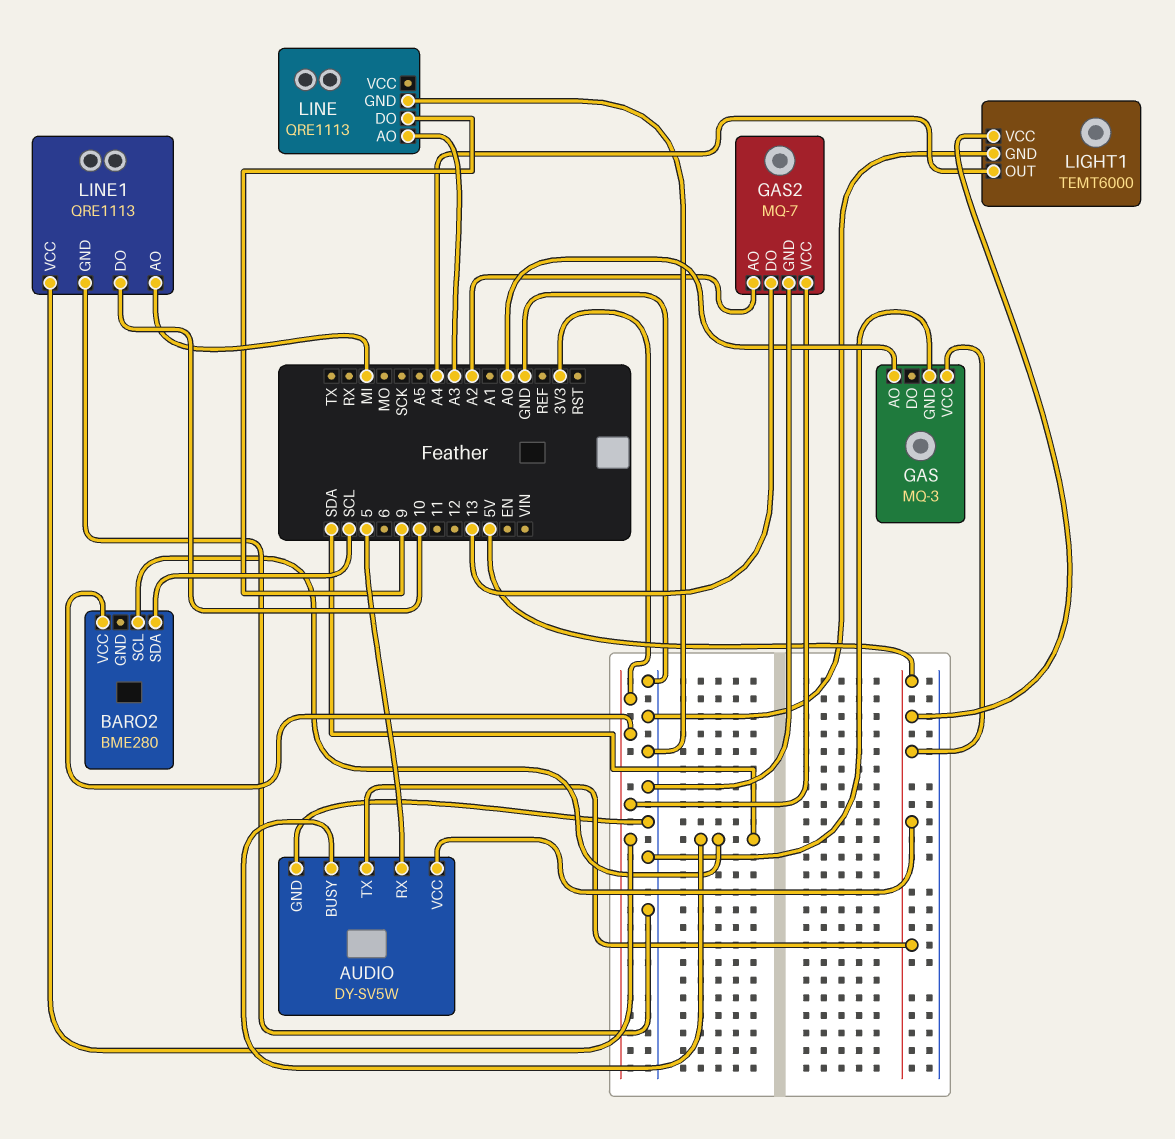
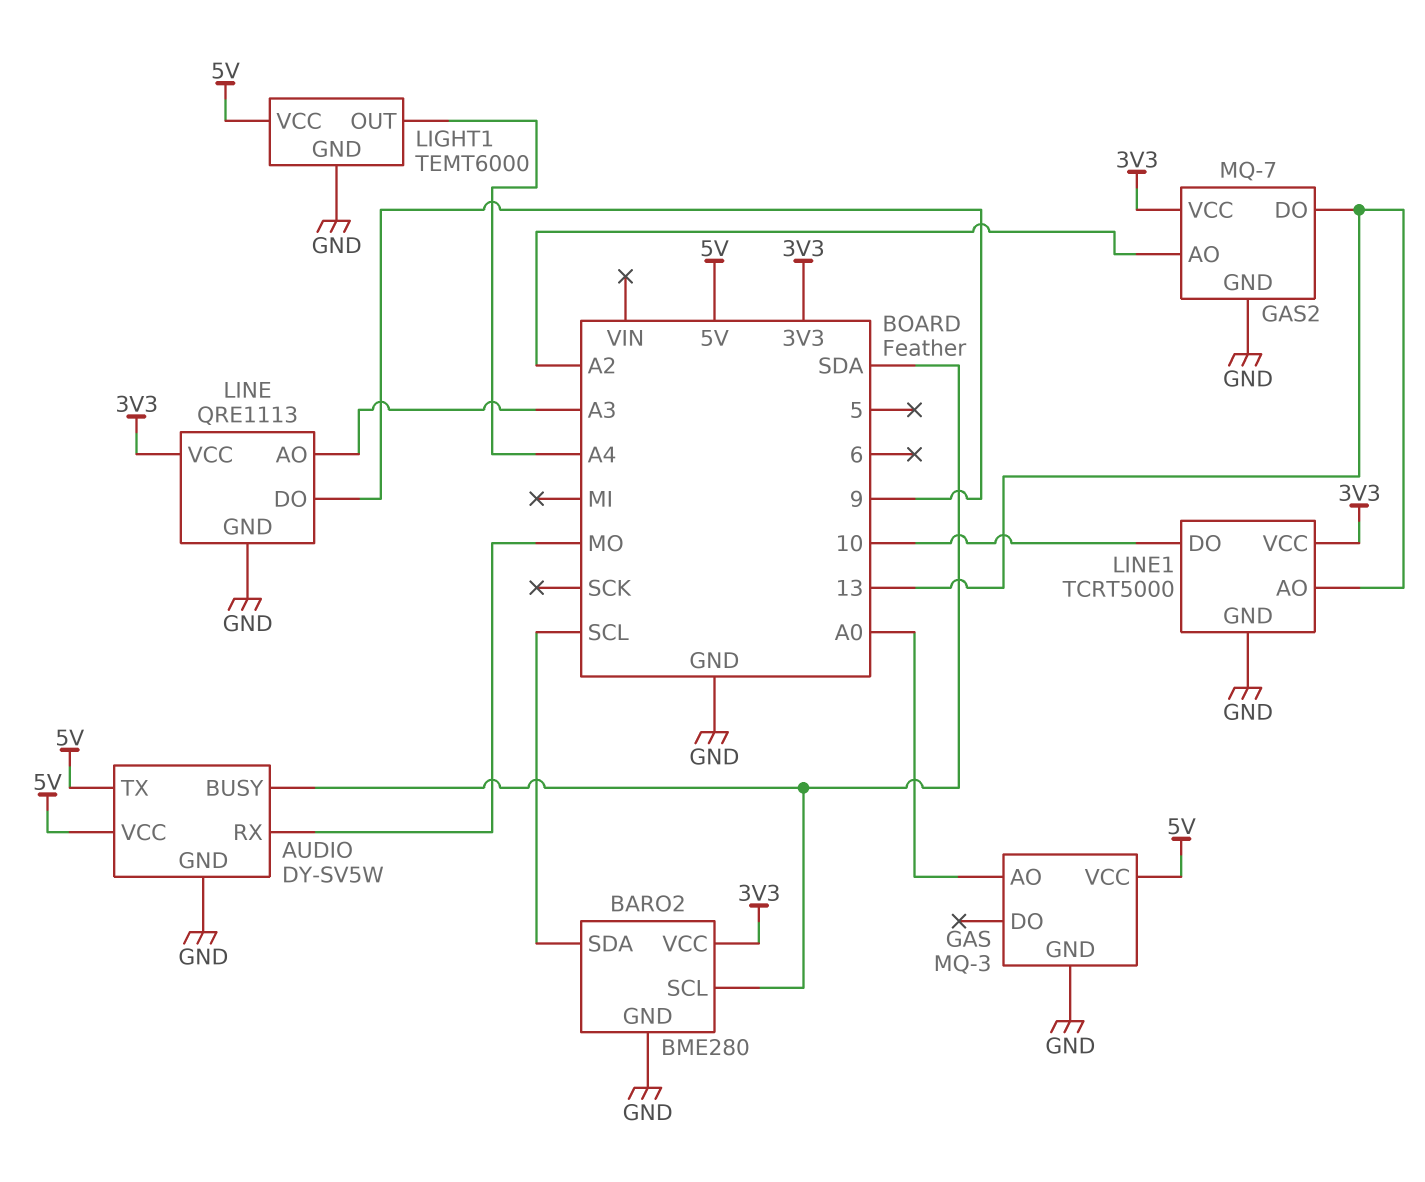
AUDIO pin RX: 5 -> MO
BARO2 pin GND: none -> GND
LINE pin VCC: none -> 3V3
LINE1: QRE1113 -> TCRT5000
LINE1 pin AO: MI -> 13

